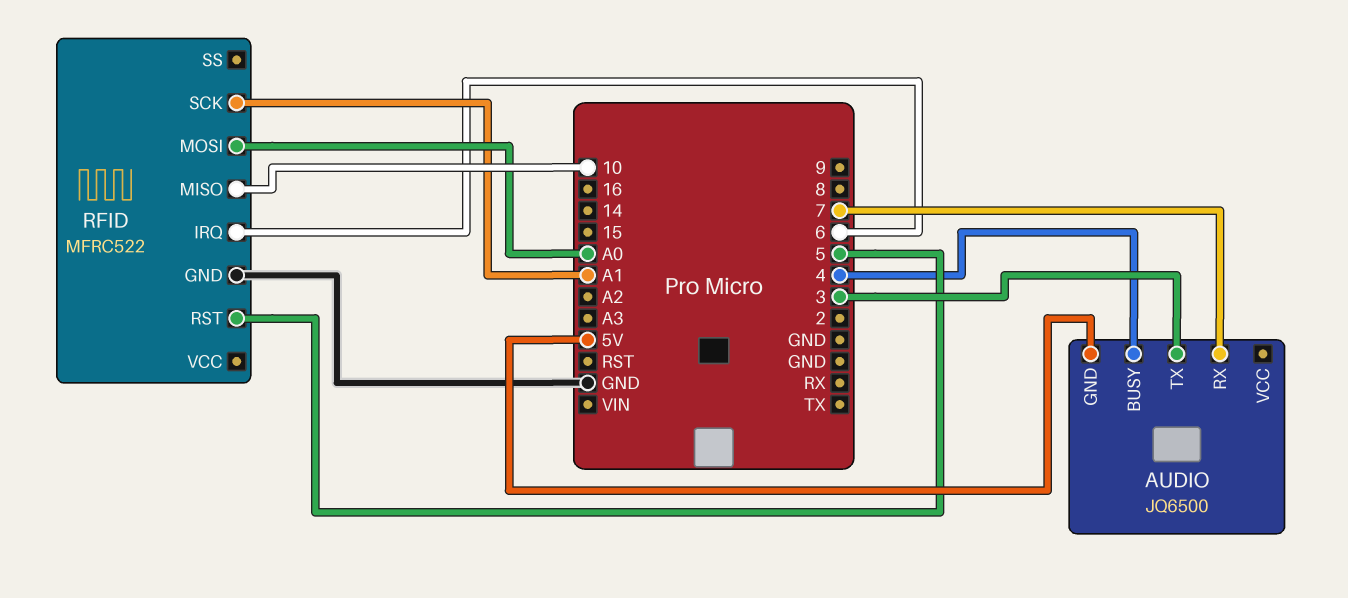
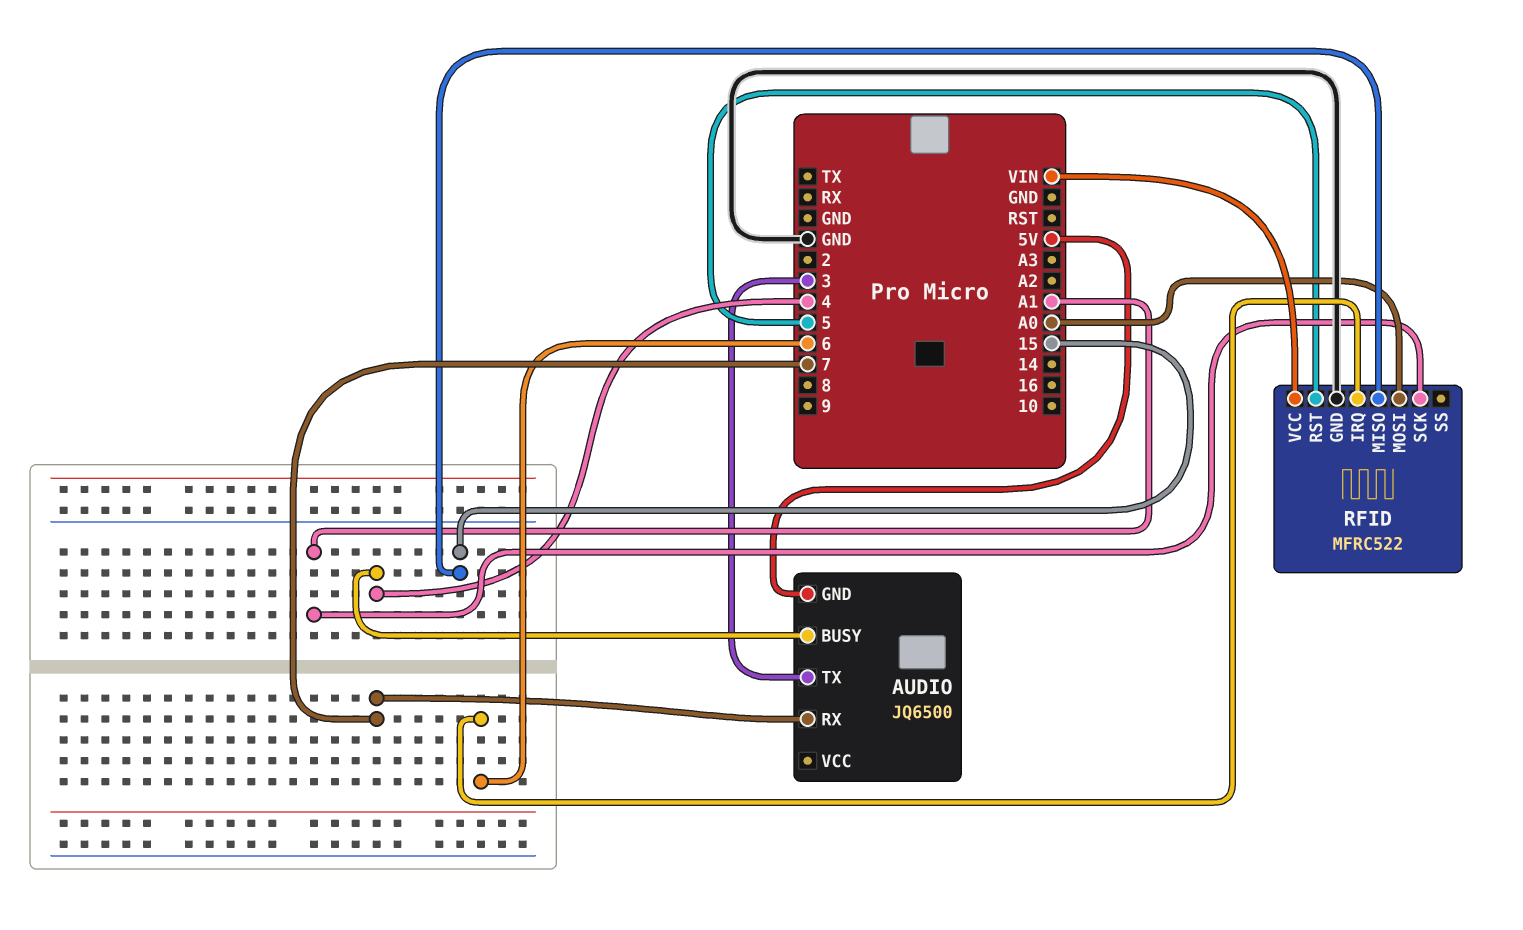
RFID pin MISO: 10 -> 15
RFID pin VCC: none -> VIN

